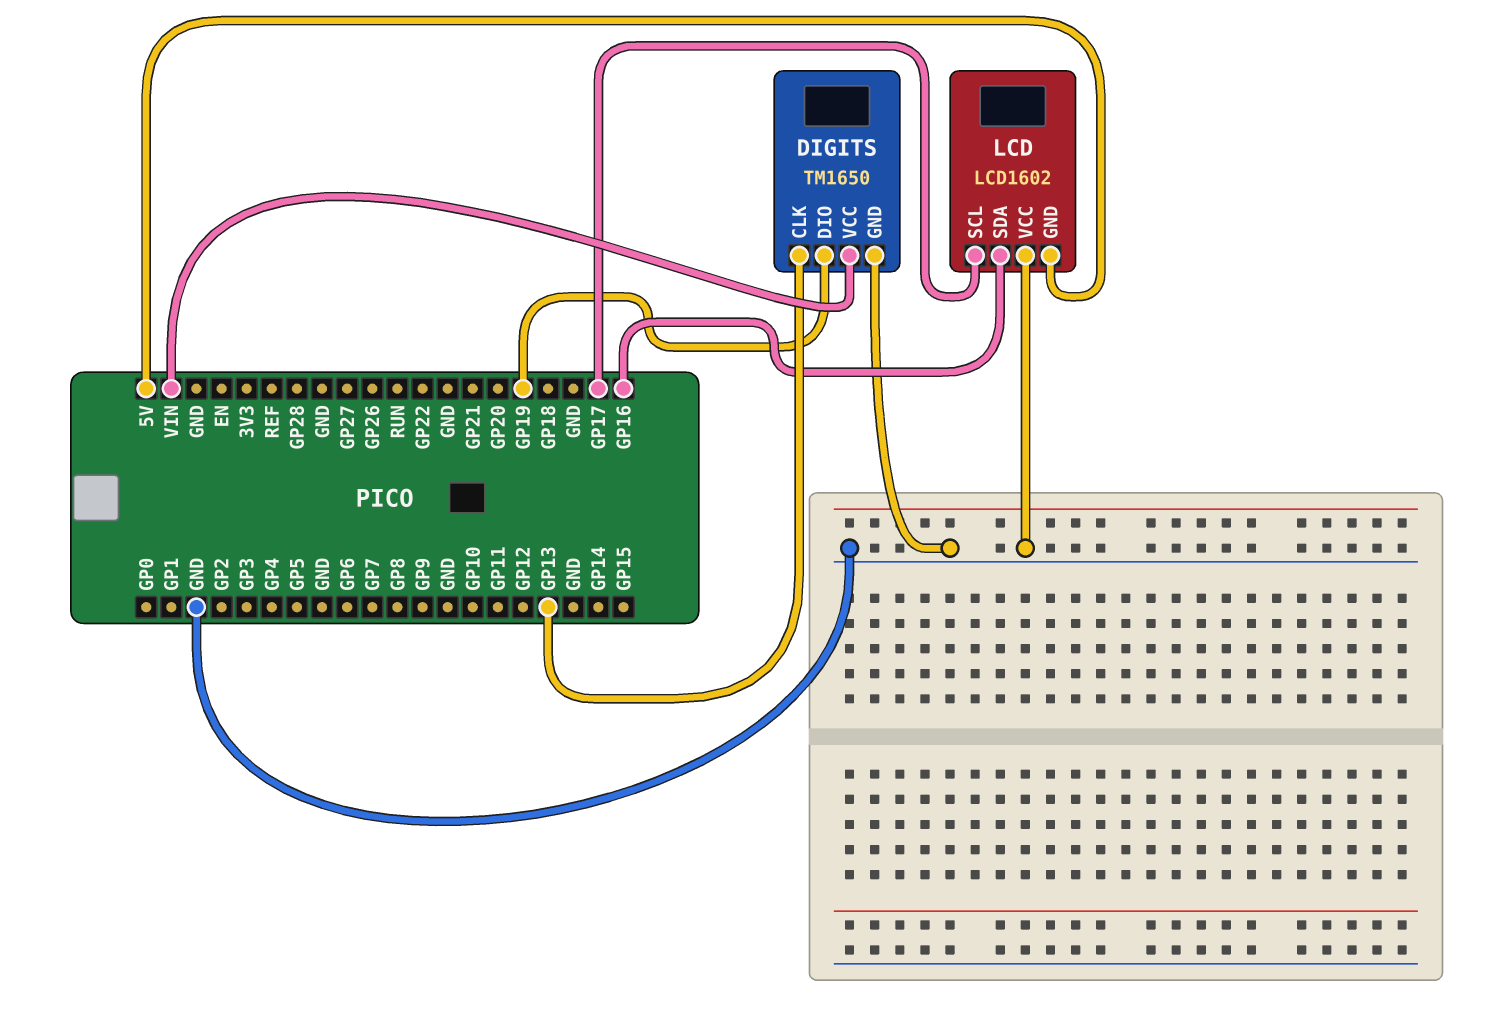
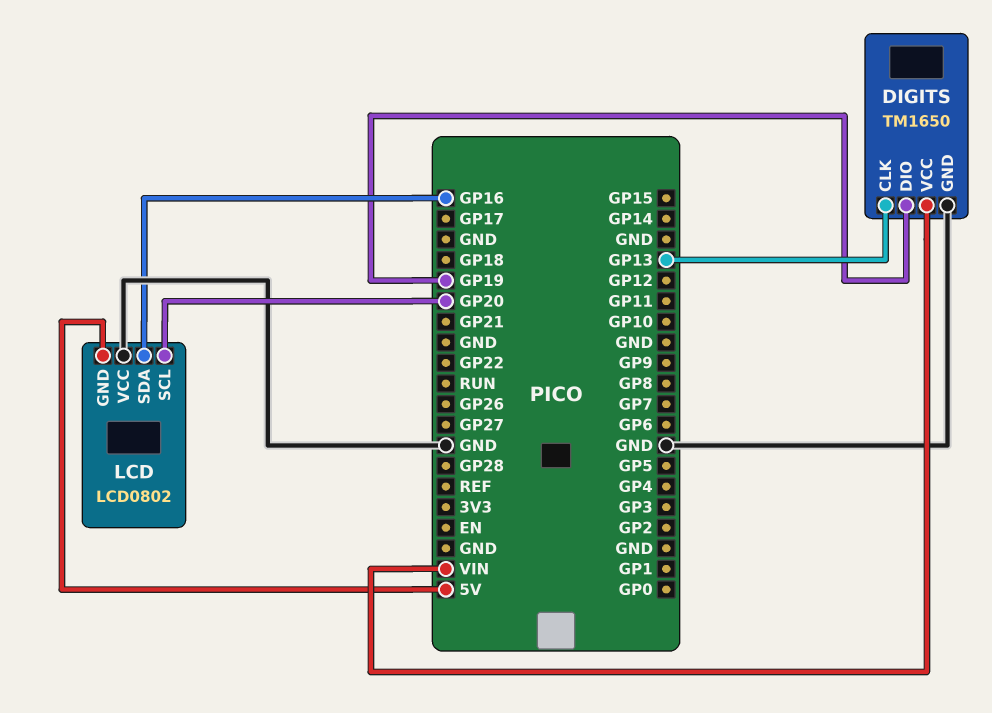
LCD: LCD1602 -> LCD0802
LCD pin SCL: GP17 -> GP20

